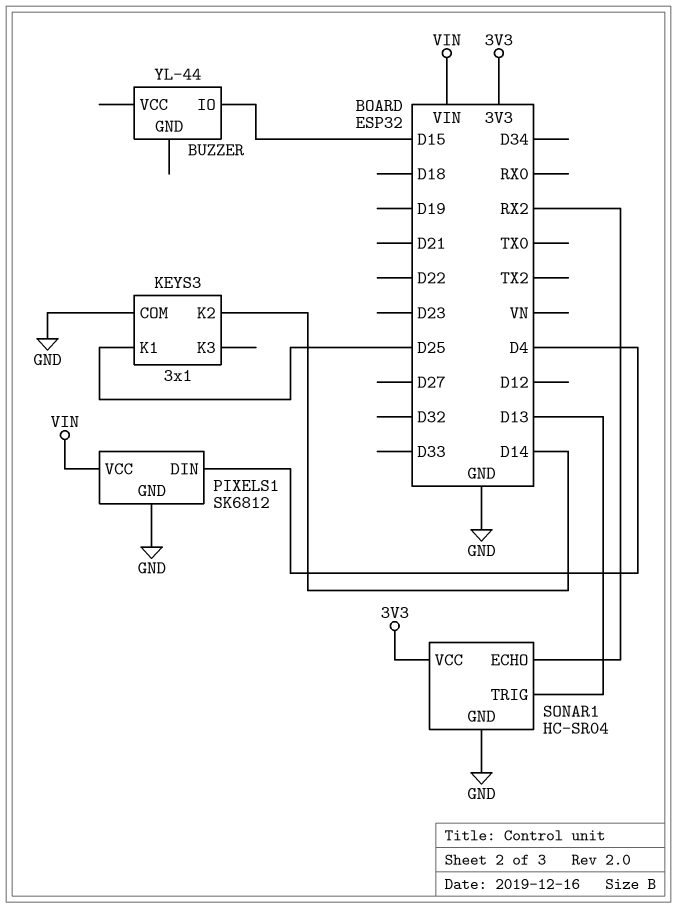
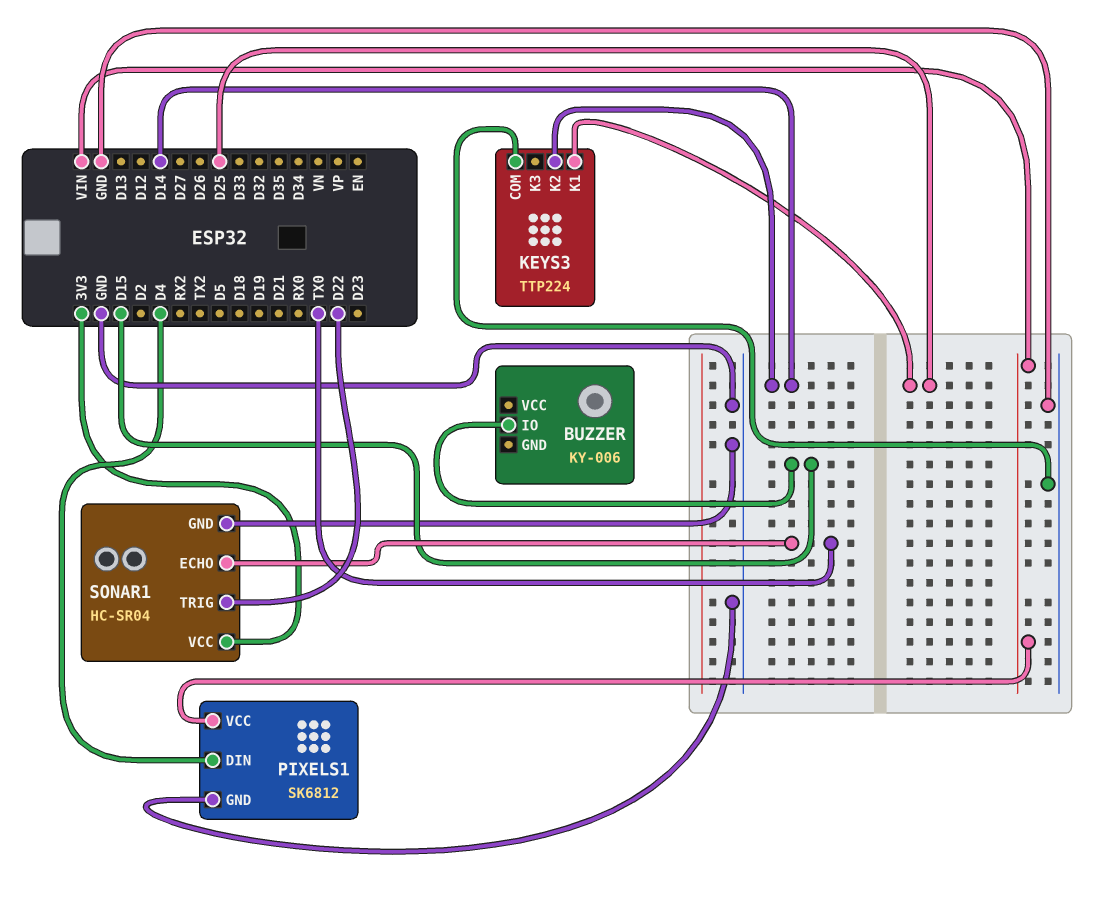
BUZZER: YL-44 -> KY-006
KEYS3: 3x1 -> TTP224
SONAR1 pin ECHO: RX2 -> TX0
SONAR1 pin TRIG: D13 -> D22

